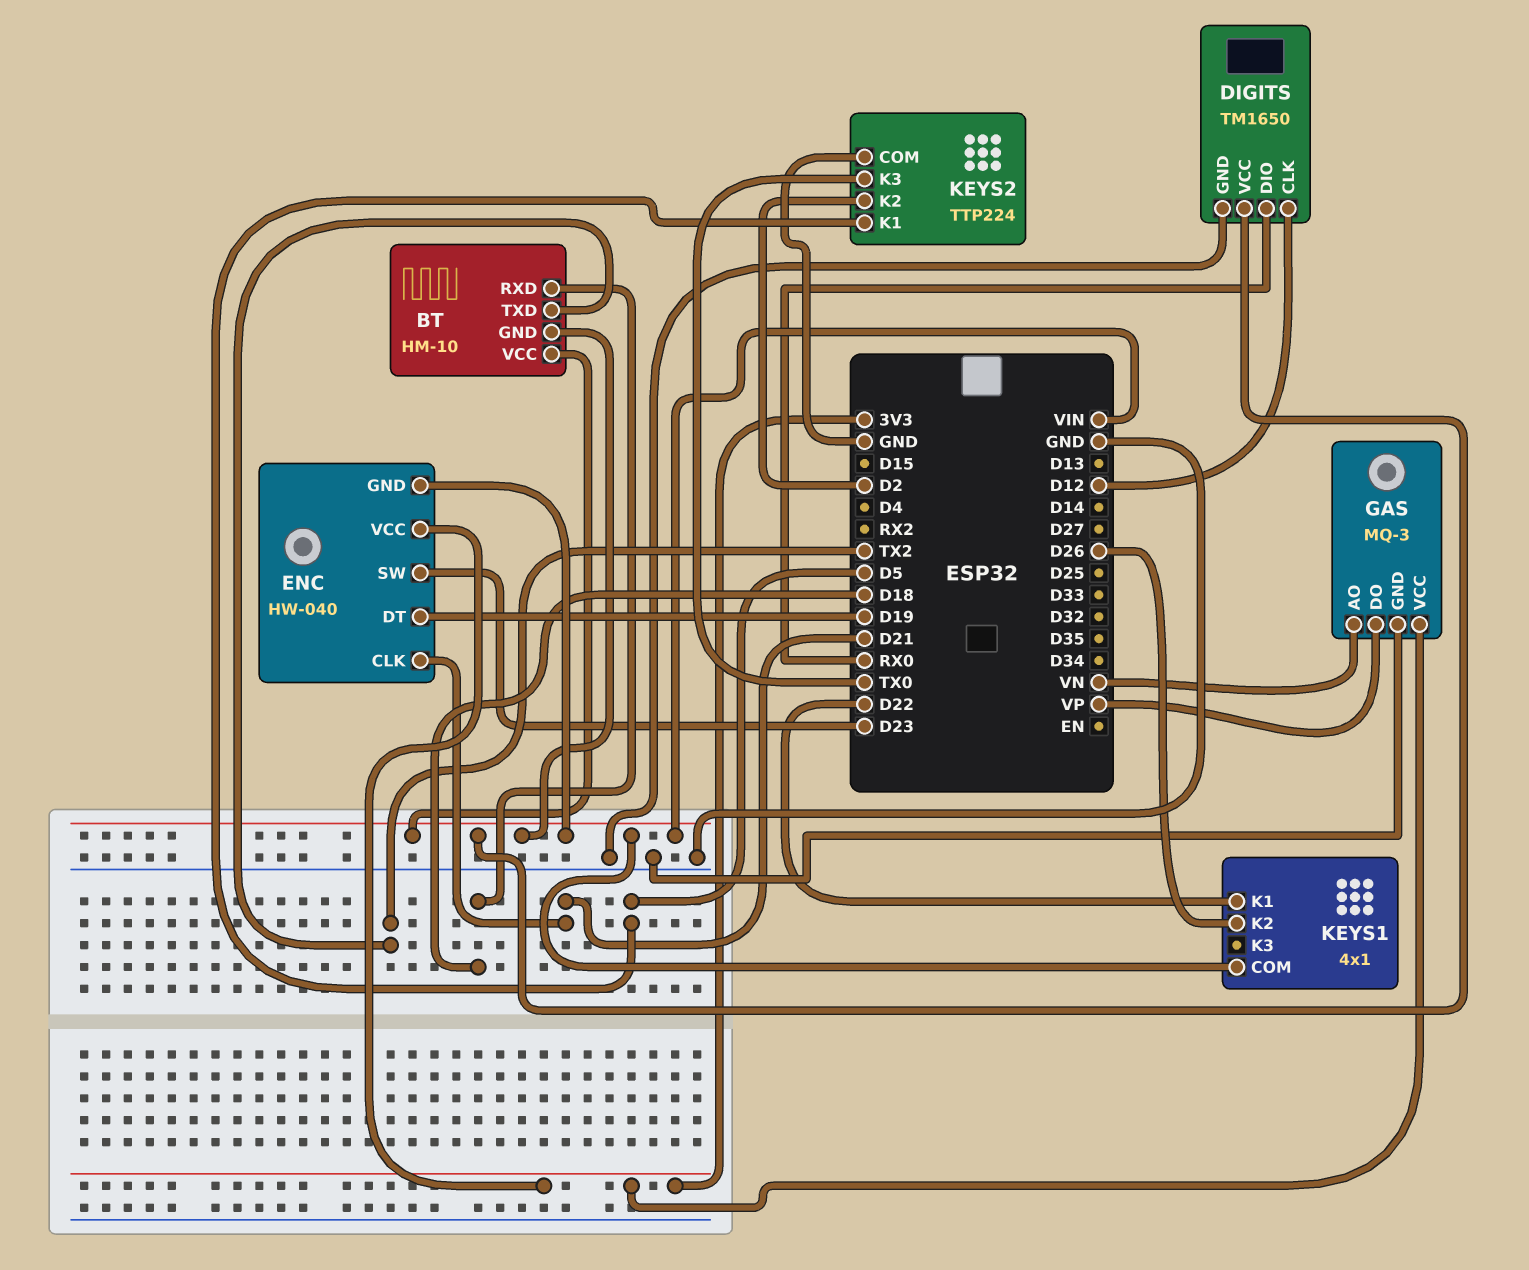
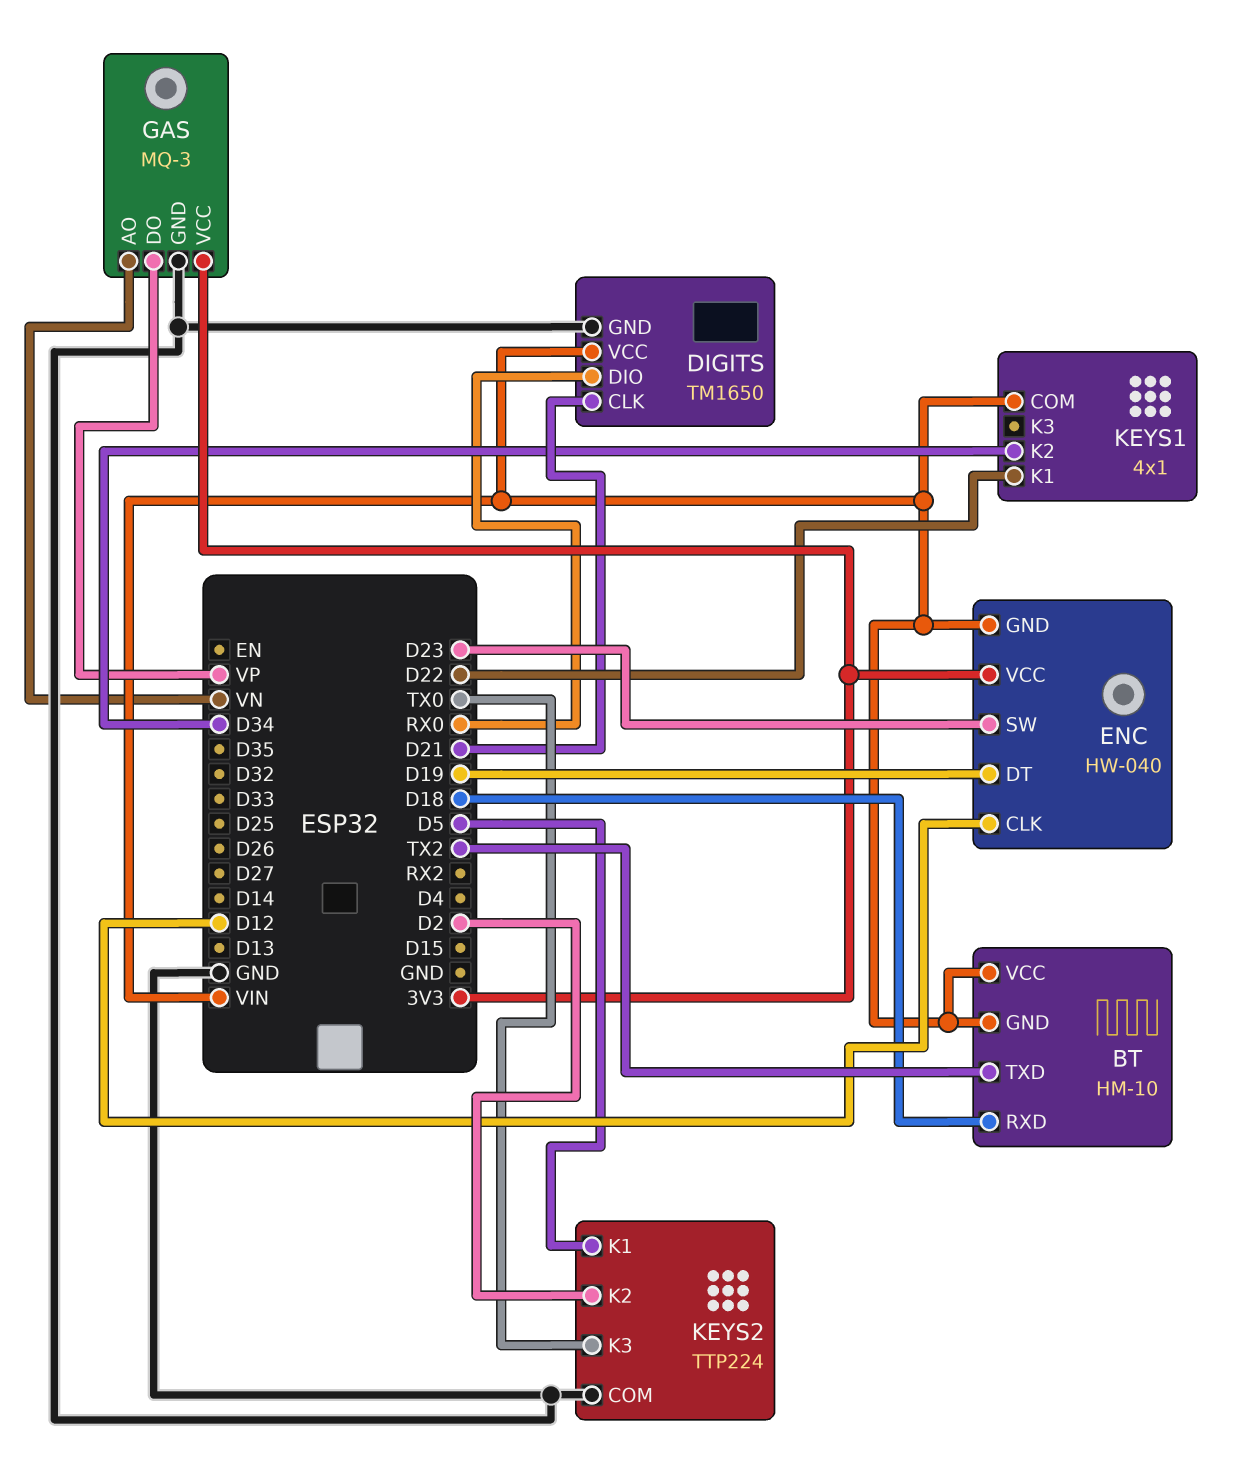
DIGITS pin CLK: D12 -> D21
ENC pin CLK: D21 -> D12
KEYS1 pin K2: D26 -> D34

